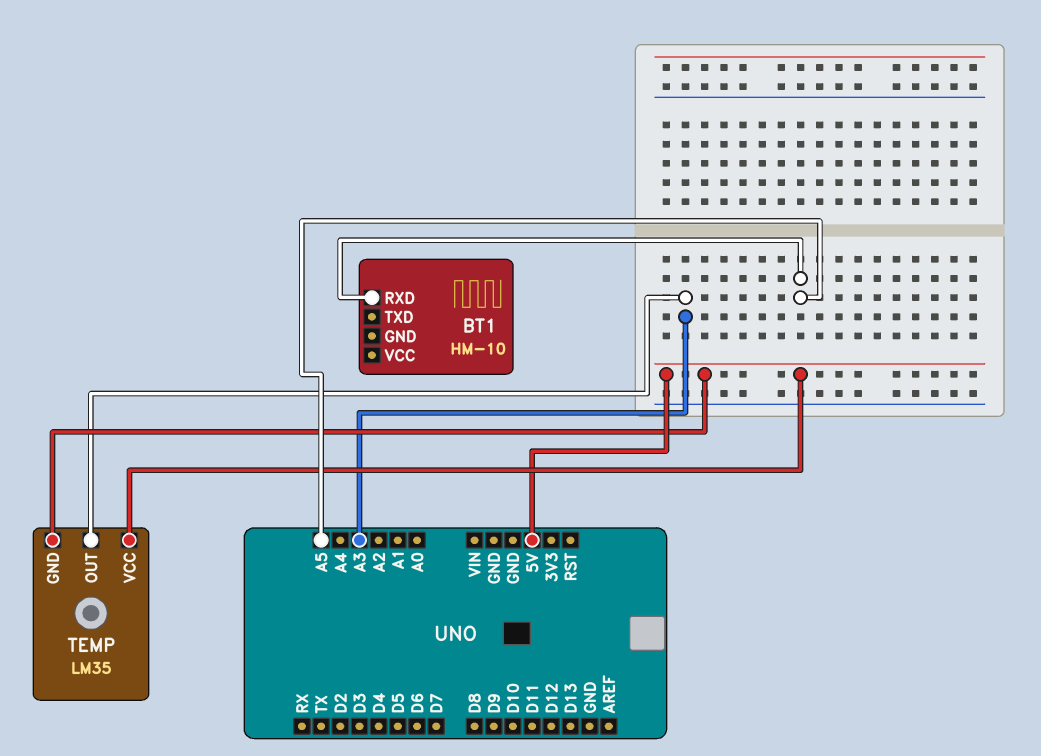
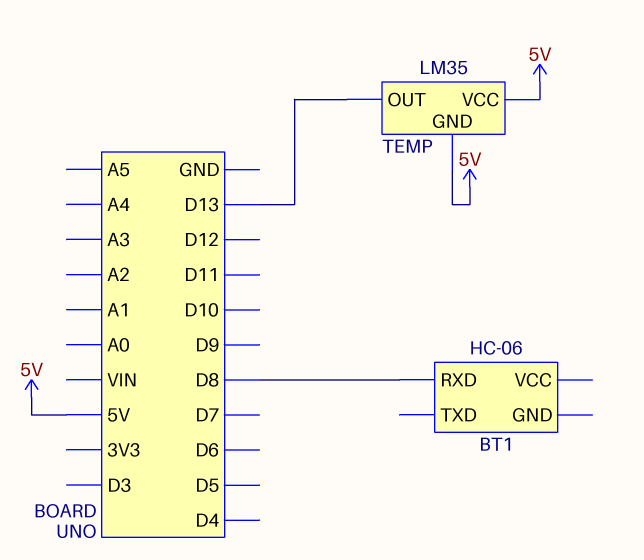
BT1: HM-10 -> HC-06
BT1 pin RXD: A5 -> D8
TEMP pin OUT: A3 -> D13

